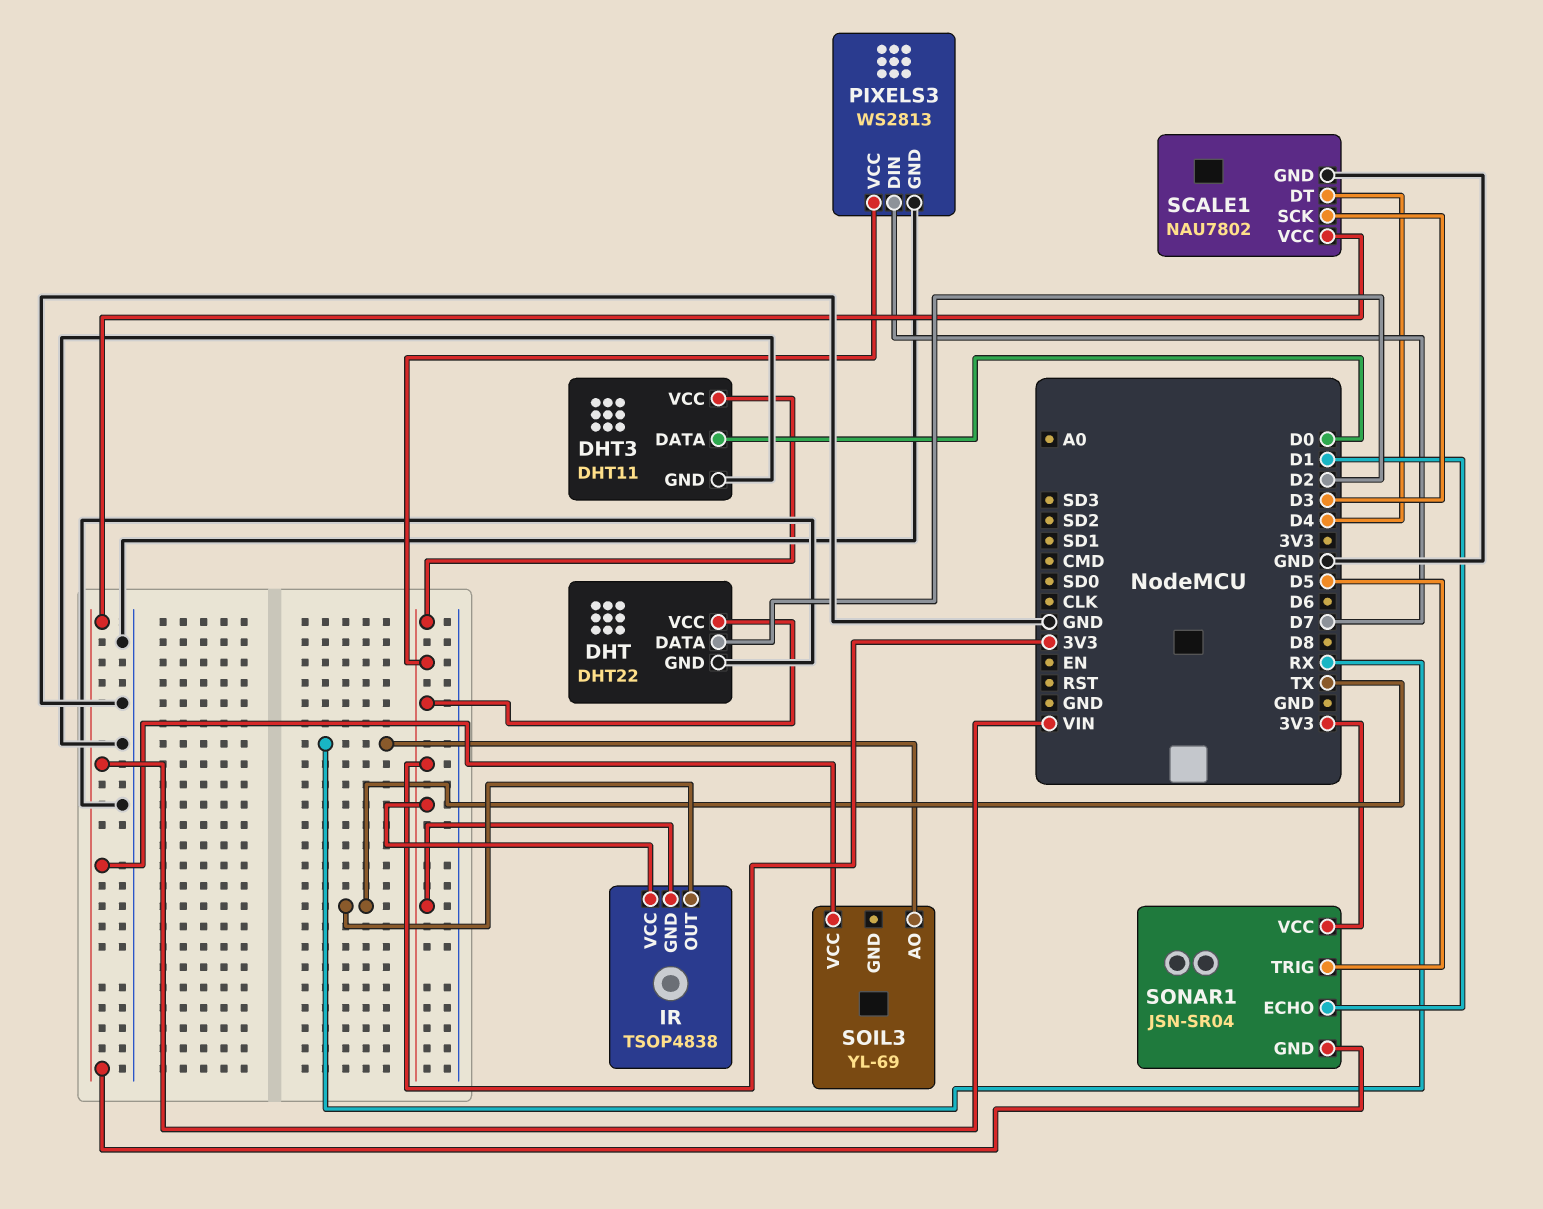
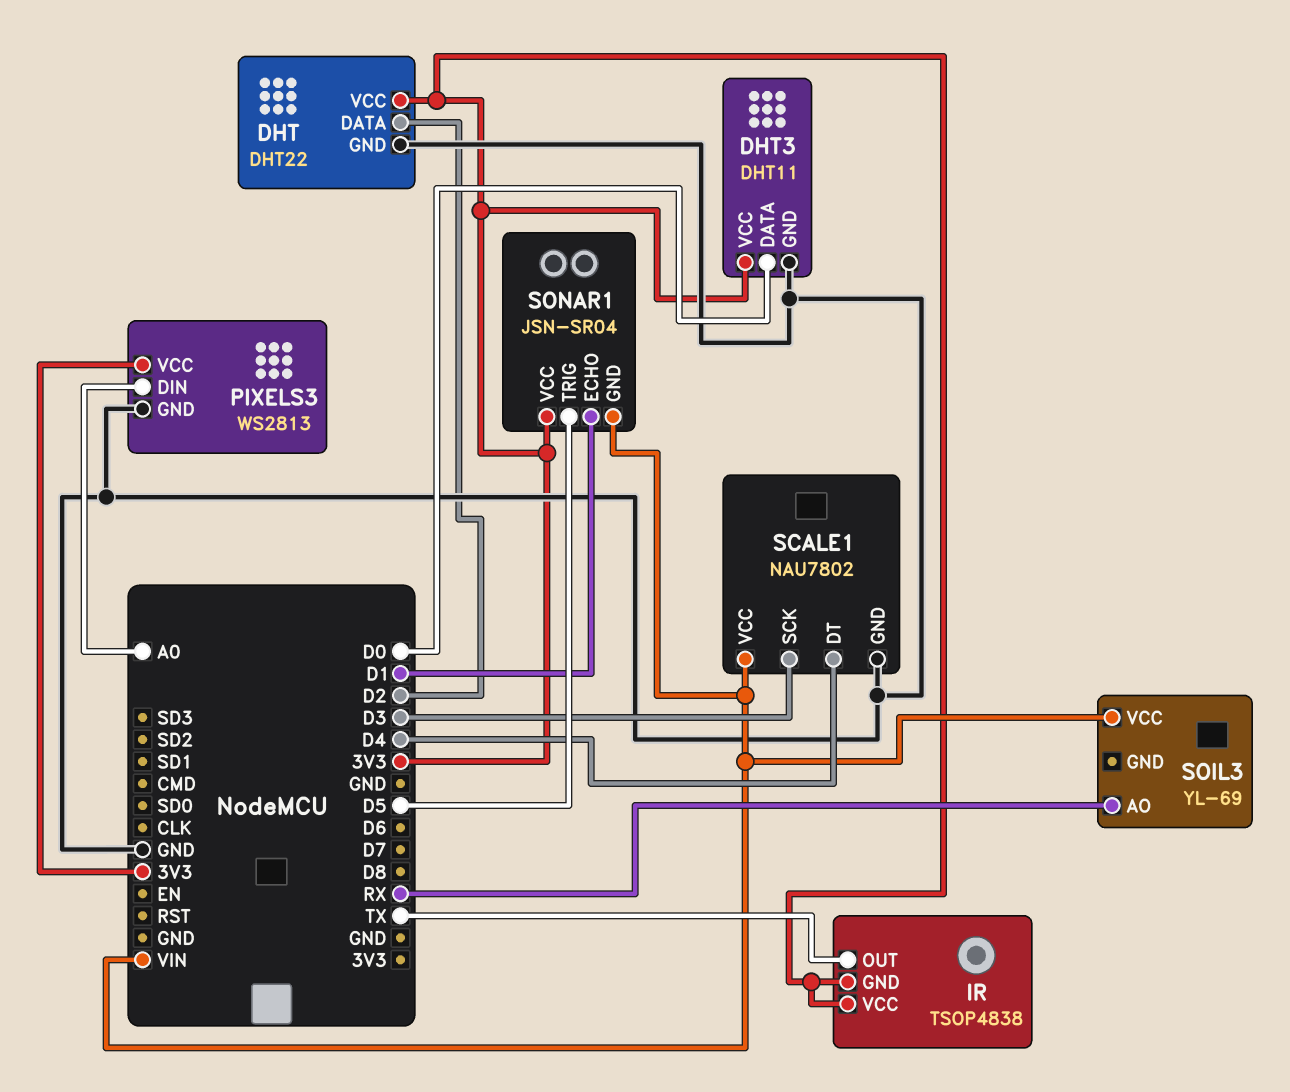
PIXELS3 pin DIN: D7 -> A0

